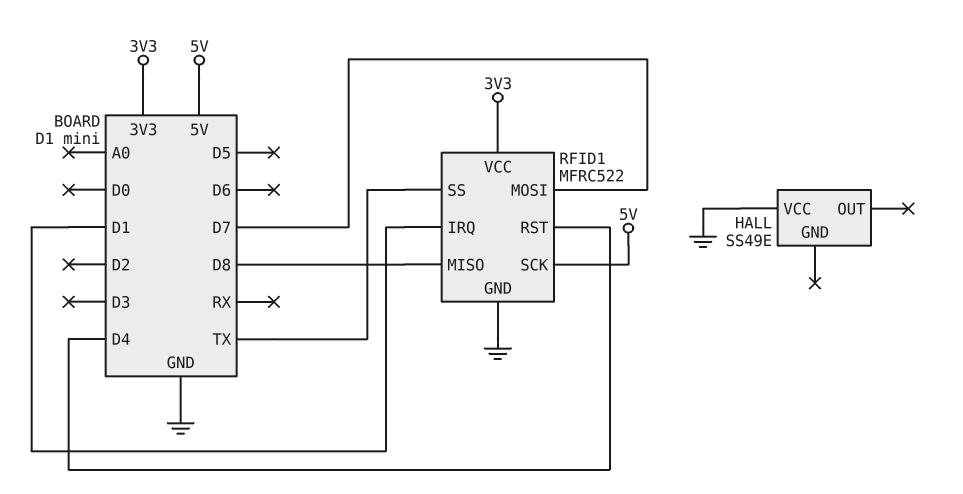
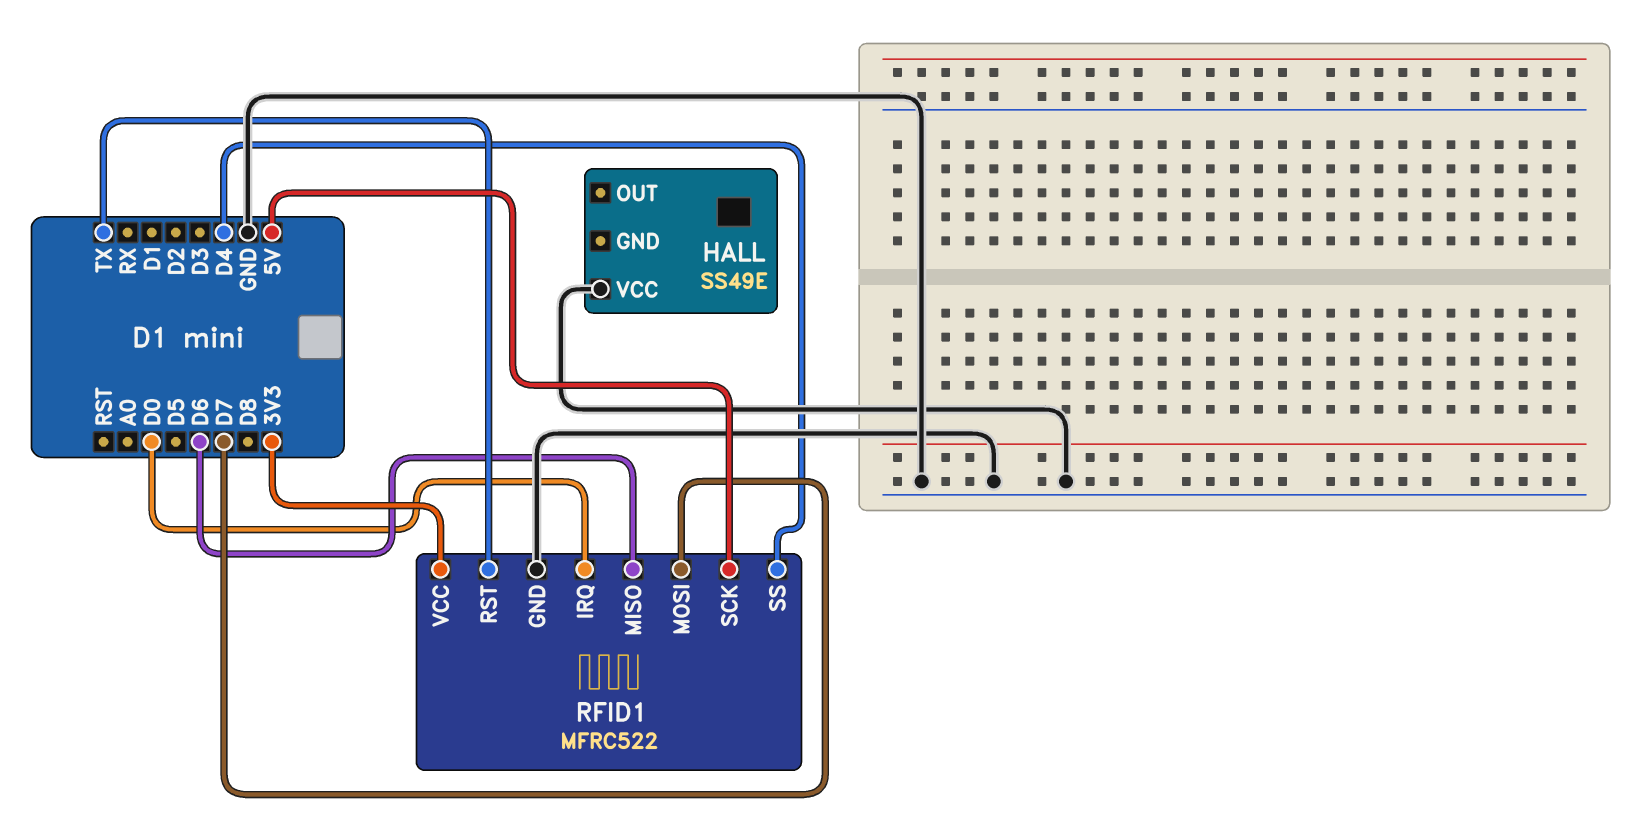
RFID1 pin IRQ: D1 -> D0
RFID1 pin MISO: D8 -> D6
RFID1 pin RST: D4 -> TX
RFID1 pin SS: TX -> D4

